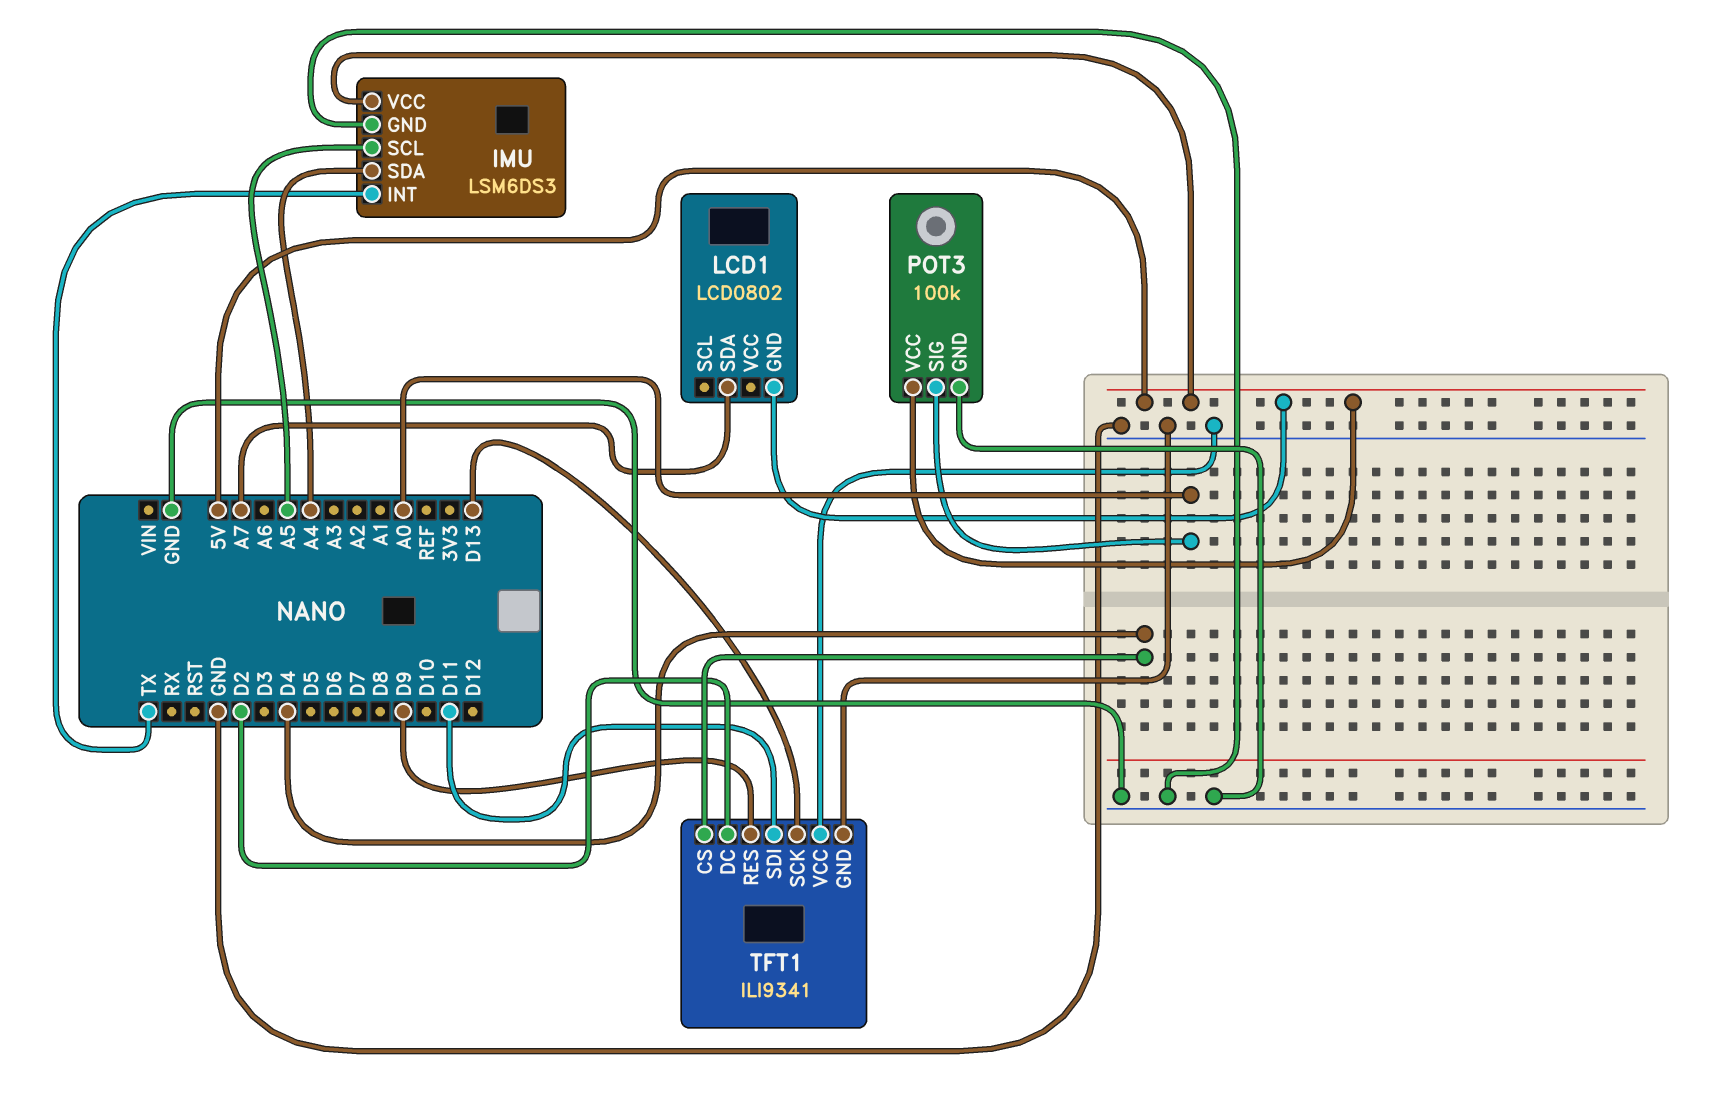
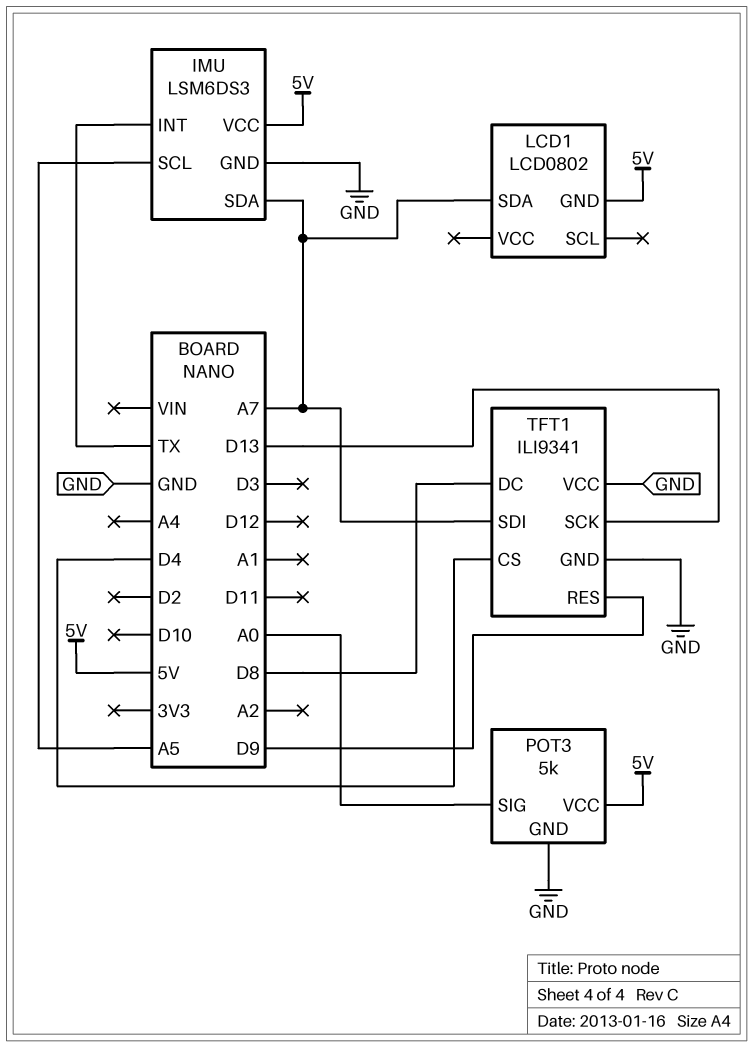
IMU pin SDA: A4 -> A7
POT3: 100k -> 5k
TFT1 pin DC: D2 -> D8
TFT1 pin SDI: D11 -> A7

